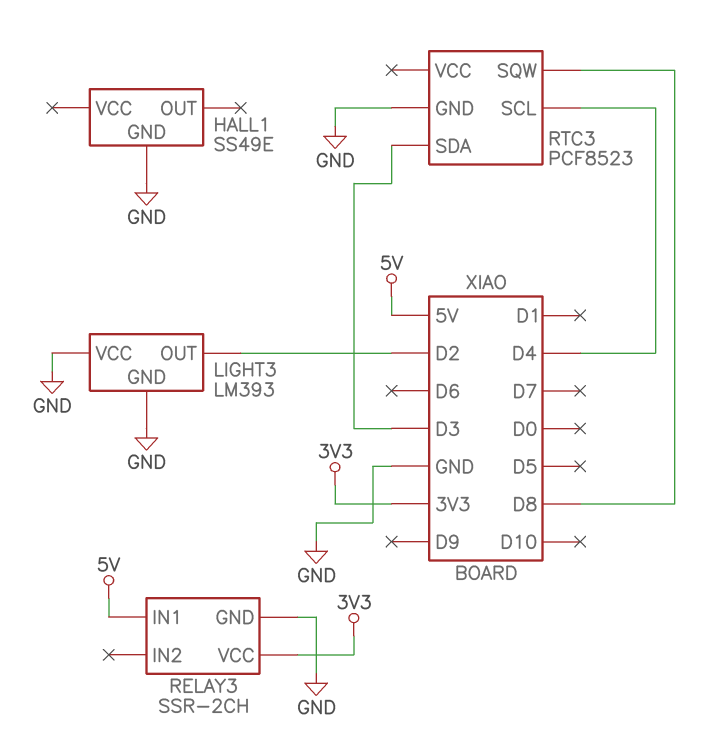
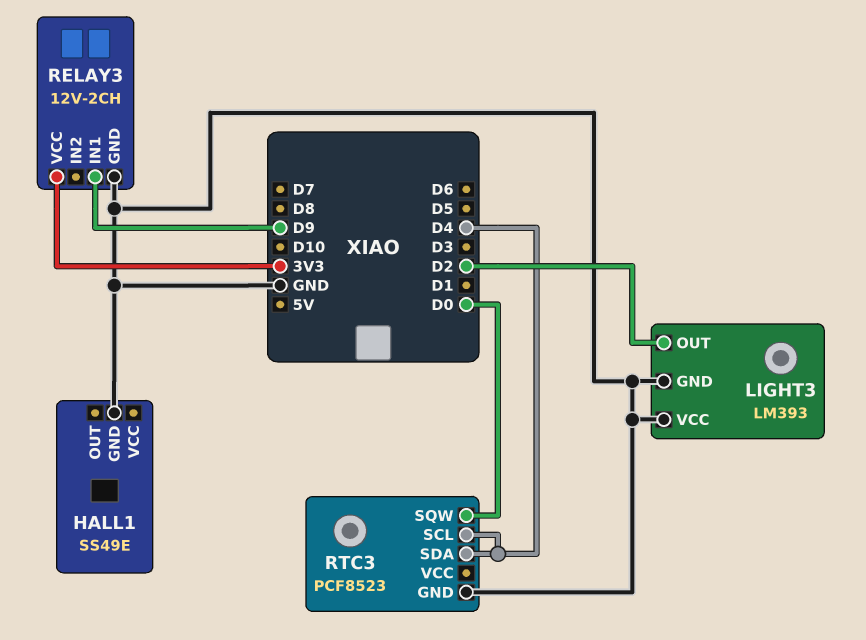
RELAY3: SSR-2CH -> 12V-2CH
RELAY3 pin IN1: 5V -> D9
RTC3 pin SDA: D3 -> D4
RTC3 pin SQW: D8 -> D0

